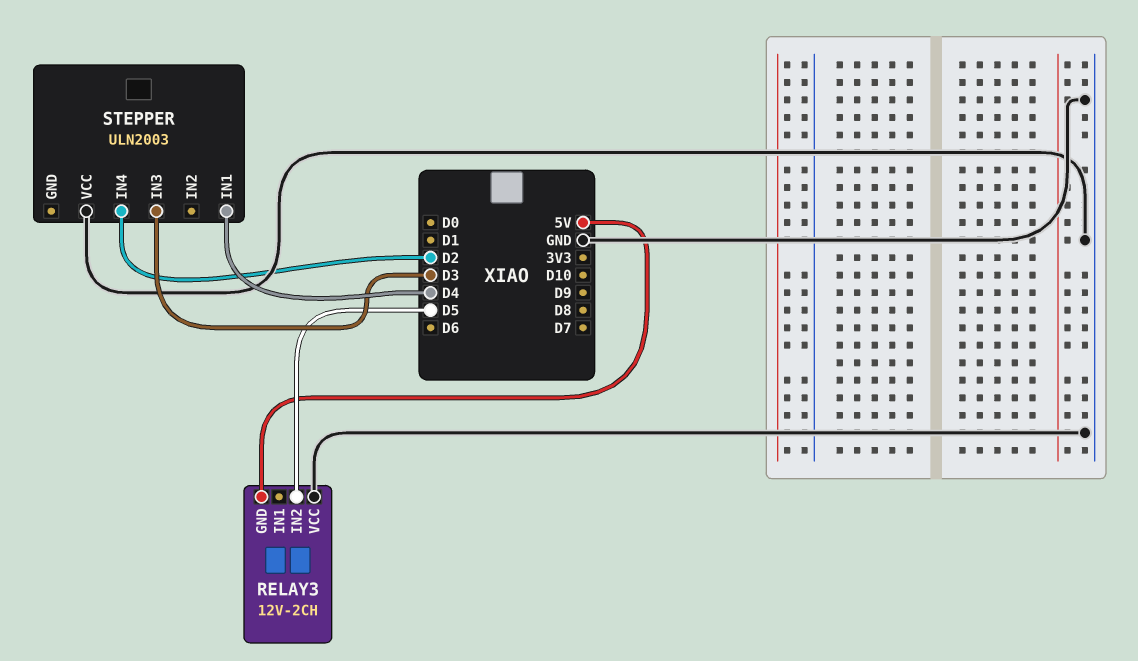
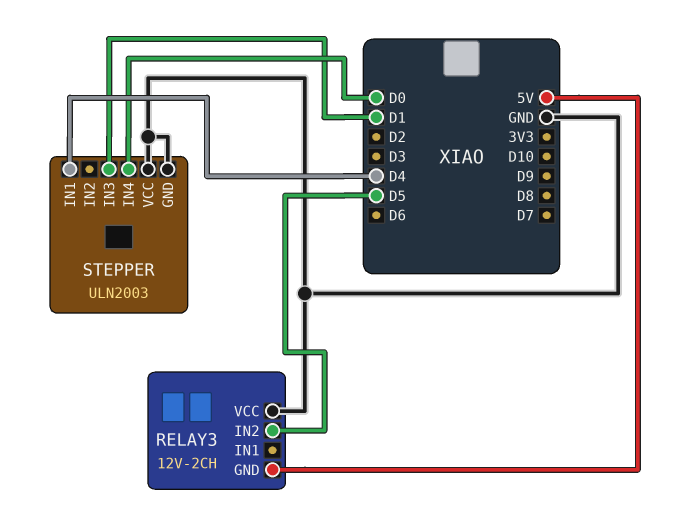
STEPPER pin GND: none -> GND
STEPPER pin IN3: D3 -> D1
STEPPER pin IN4: D2 -> D0

